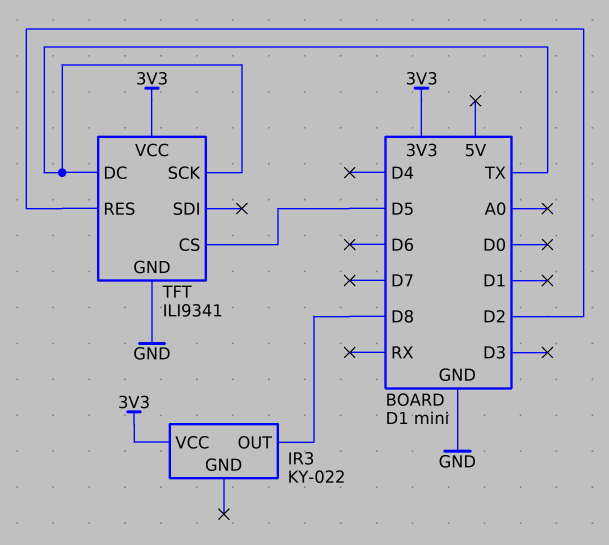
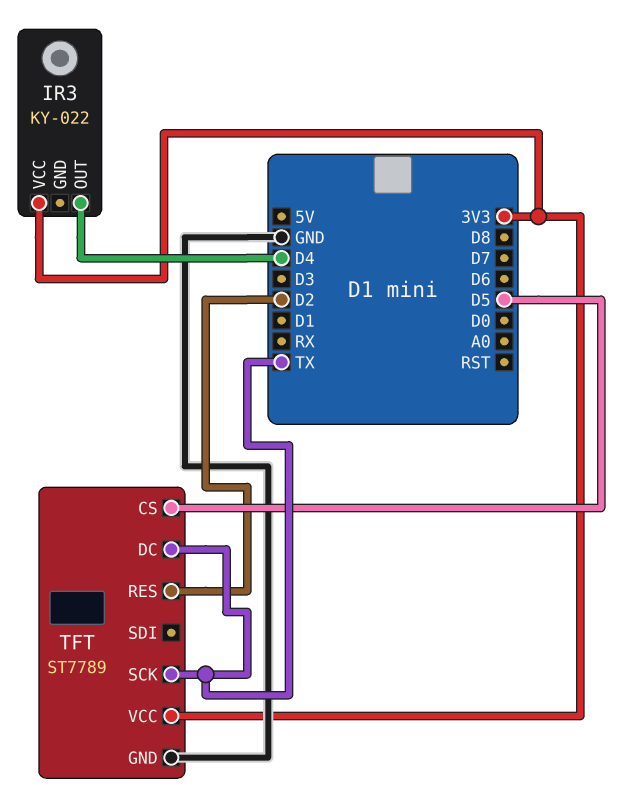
IR3 pin OUT: D8 -> D4
TFT: ILI9341 -> ST7789

